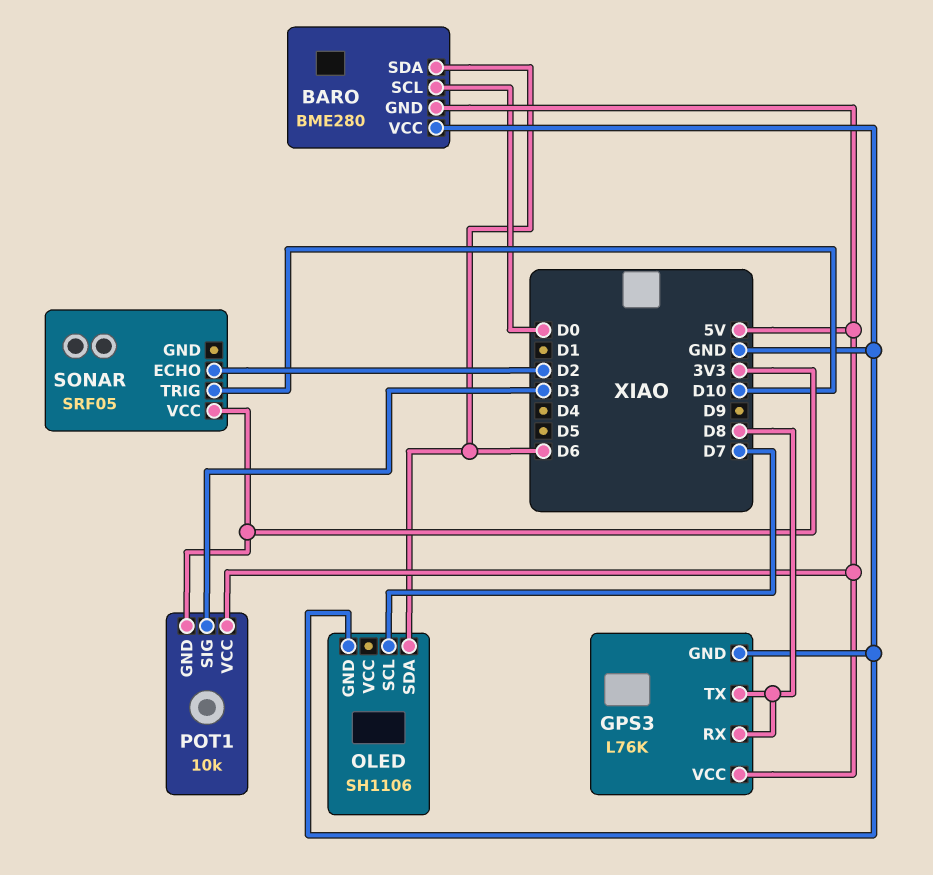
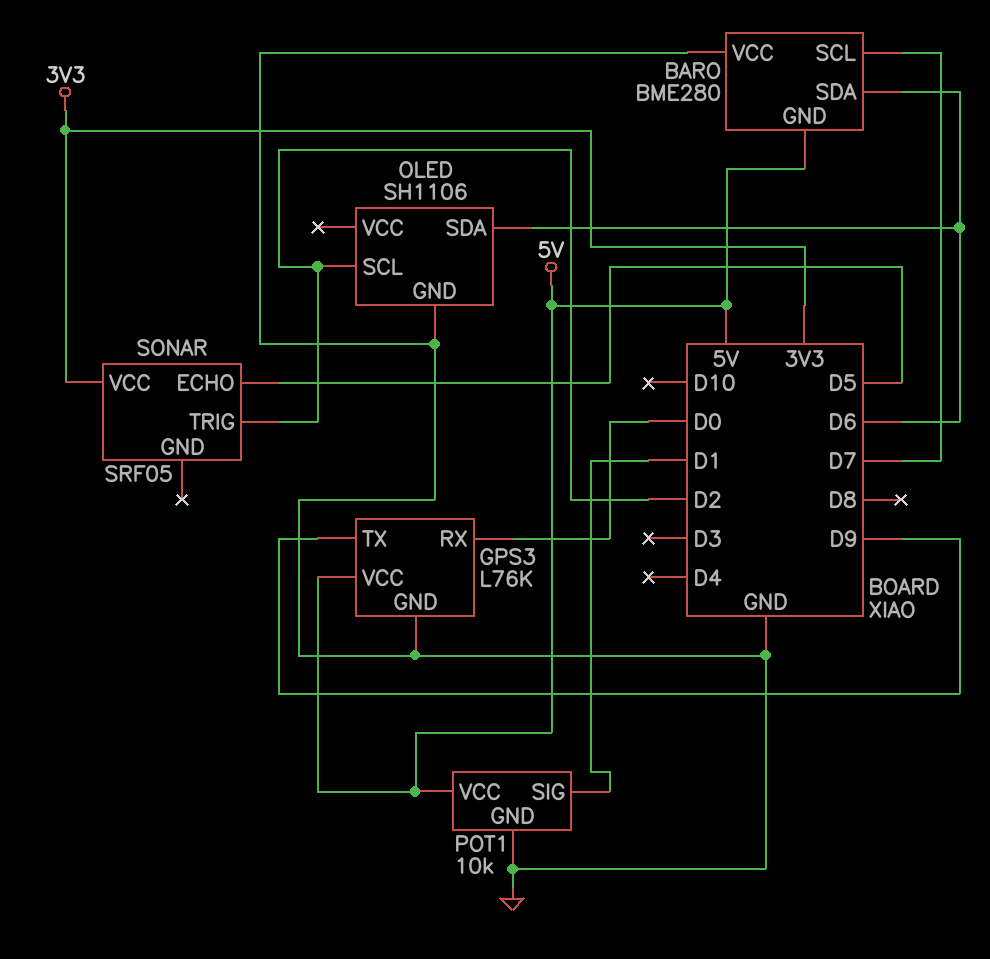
BARO pin SCL: D0 -> D7
GPS3 pin RX: D8 -> D0
GPS3 pin TX: D8 -> D9
OLED pin SCL: D7 -> D2
POT1 pin GND: 3V3 -> GND
POT1 pin SIG: D3 -> D1
SONAR pin ECHO: D2 -> D5
SONAR pin TRIG: D10 -> D2

